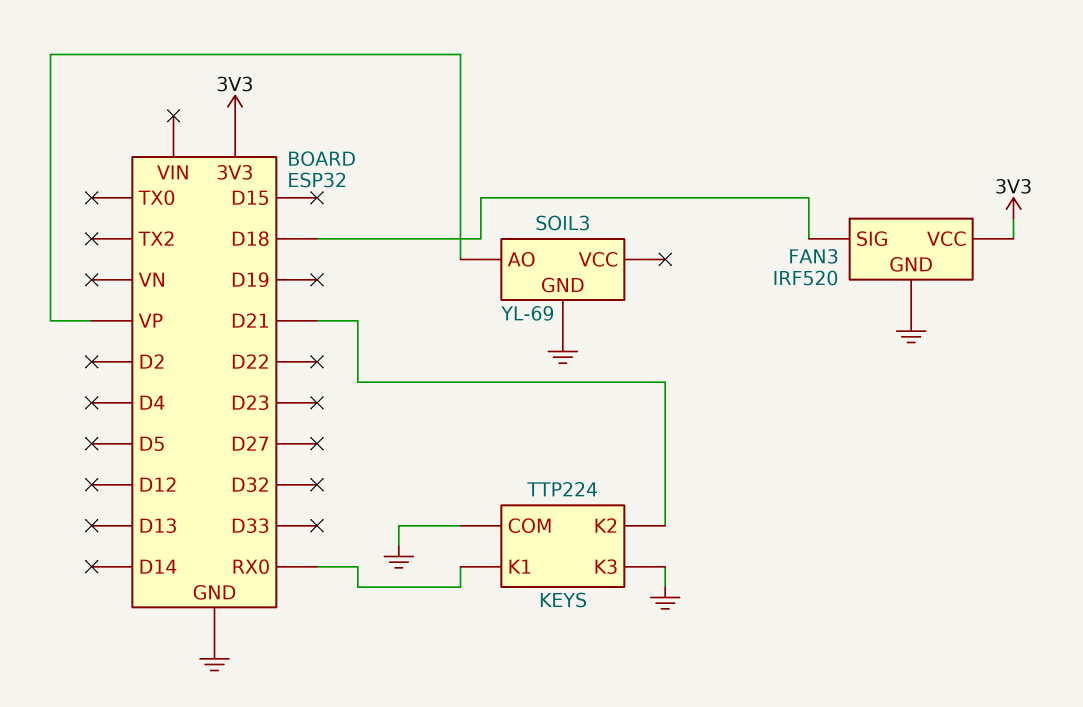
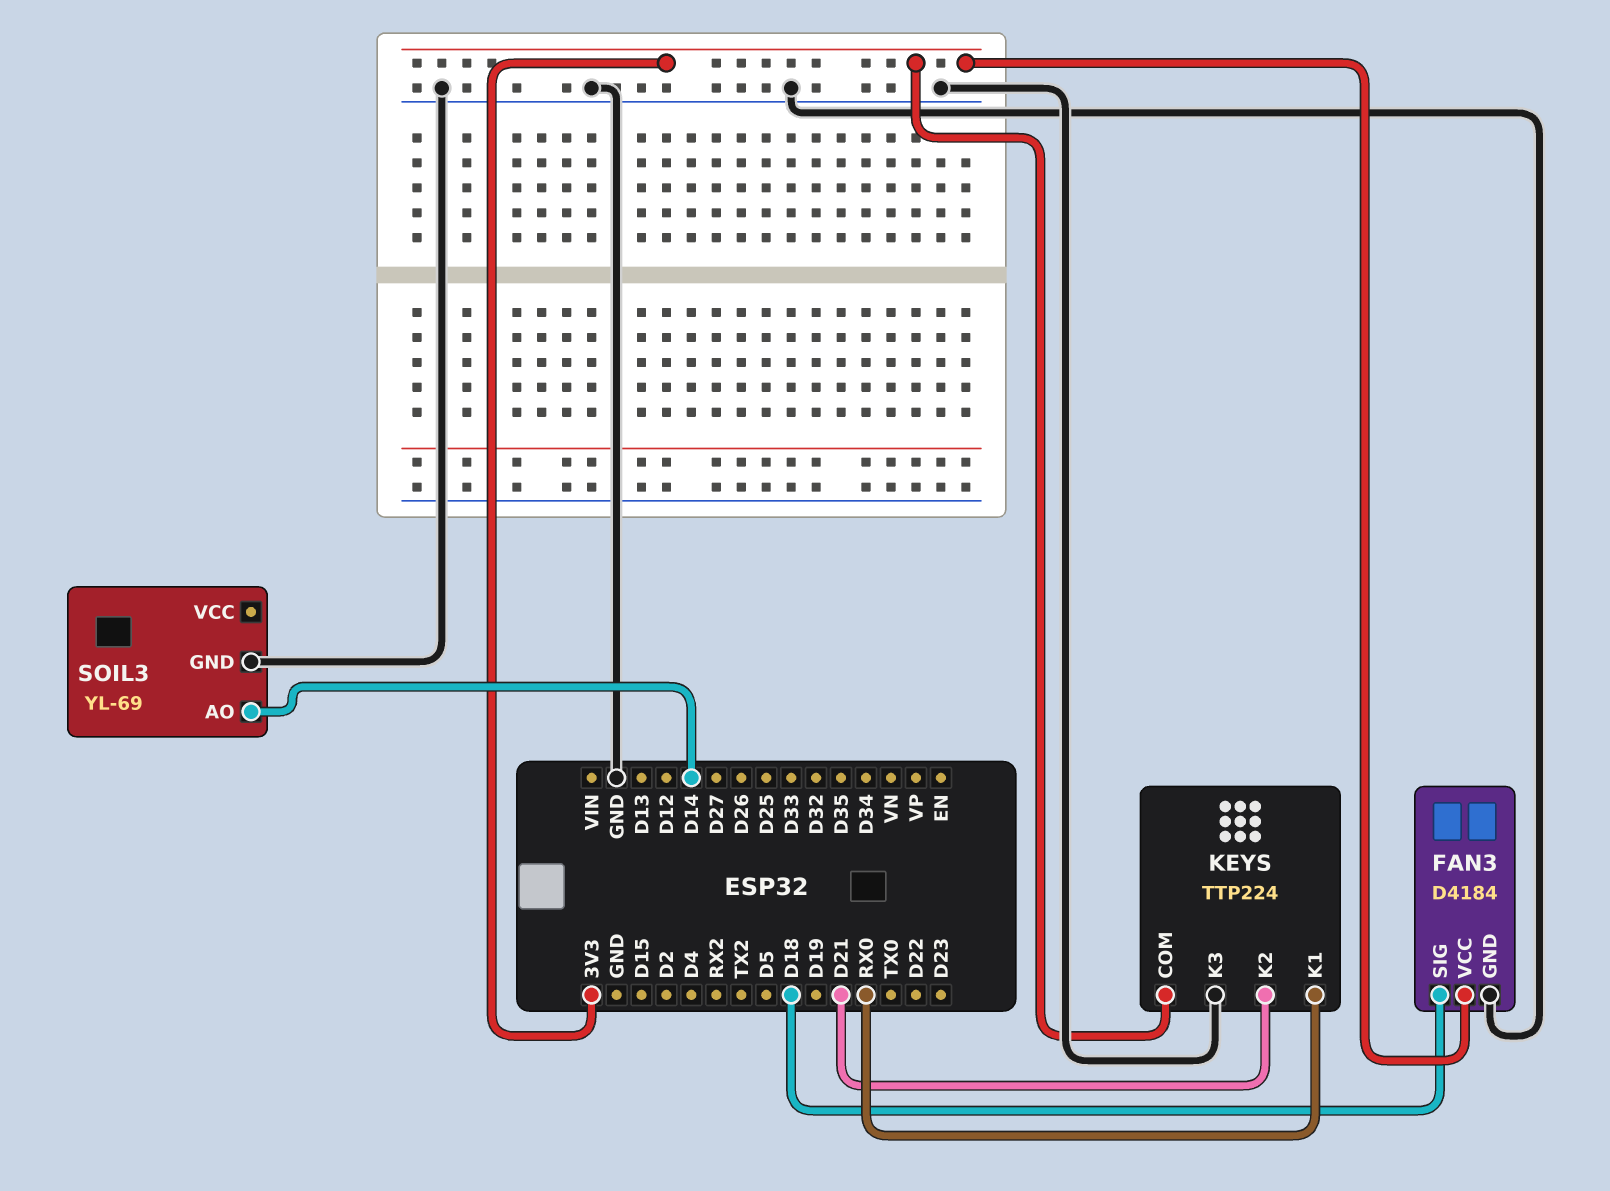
FAN3: IRF520 -> D4184
KEYS pin COM: GND -> 3V3
SOIL3 pin AO: VP -> D14

